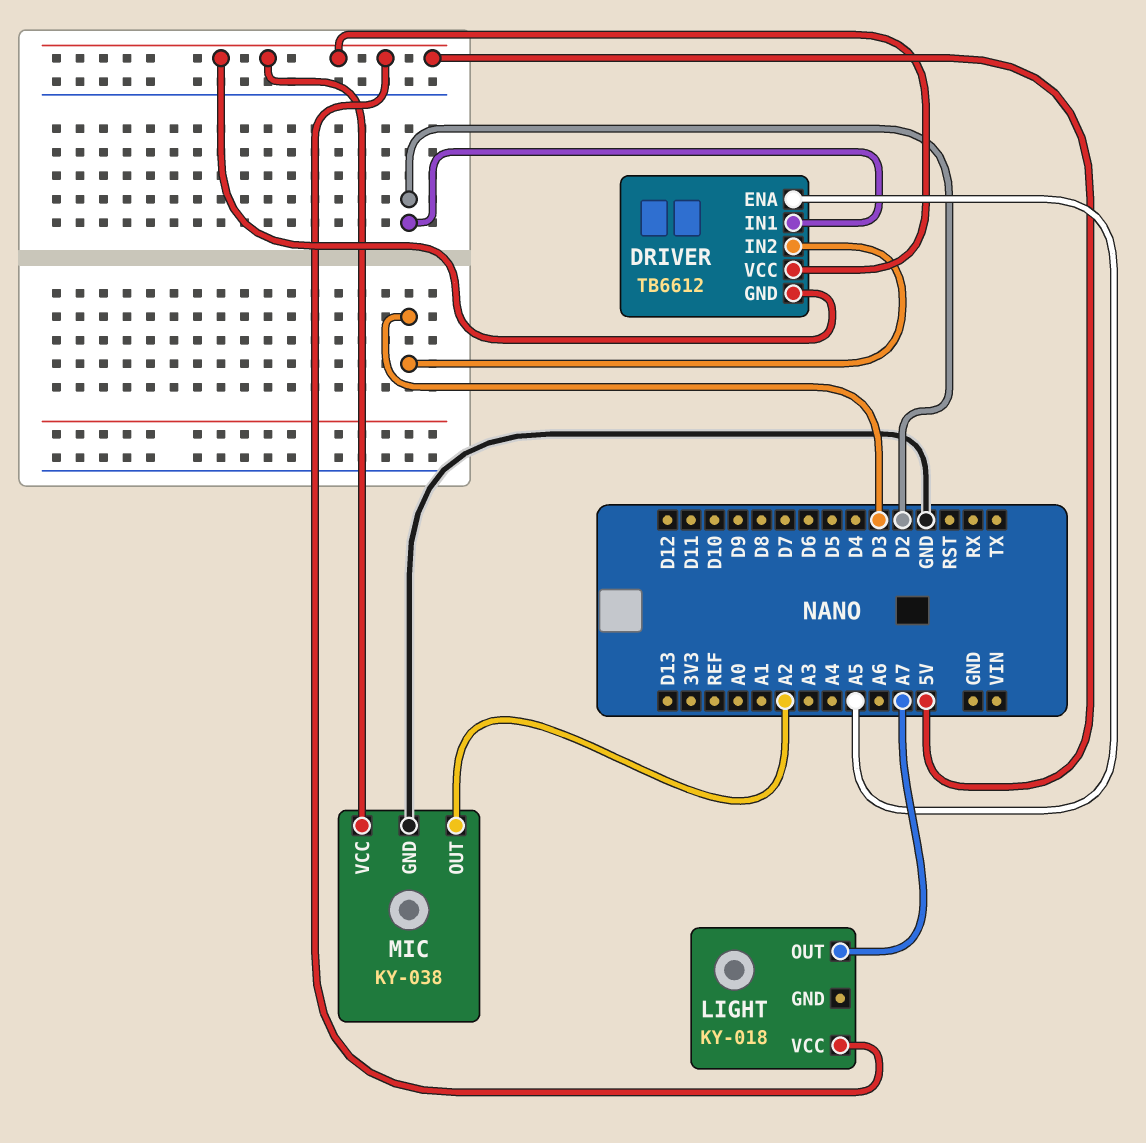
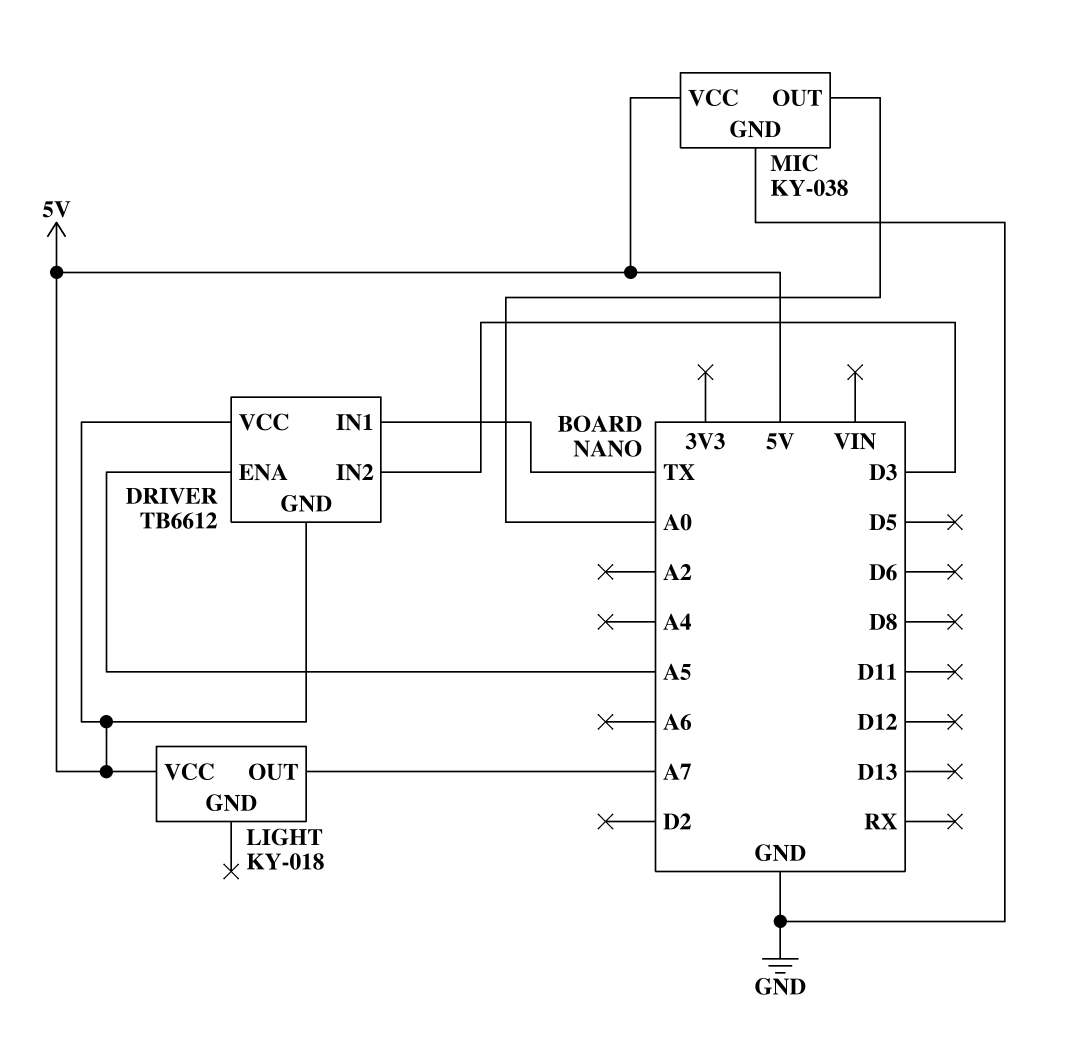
DRIVER pin IN1: D2 -> TX
MIC pin OUT: A2 -> A0

